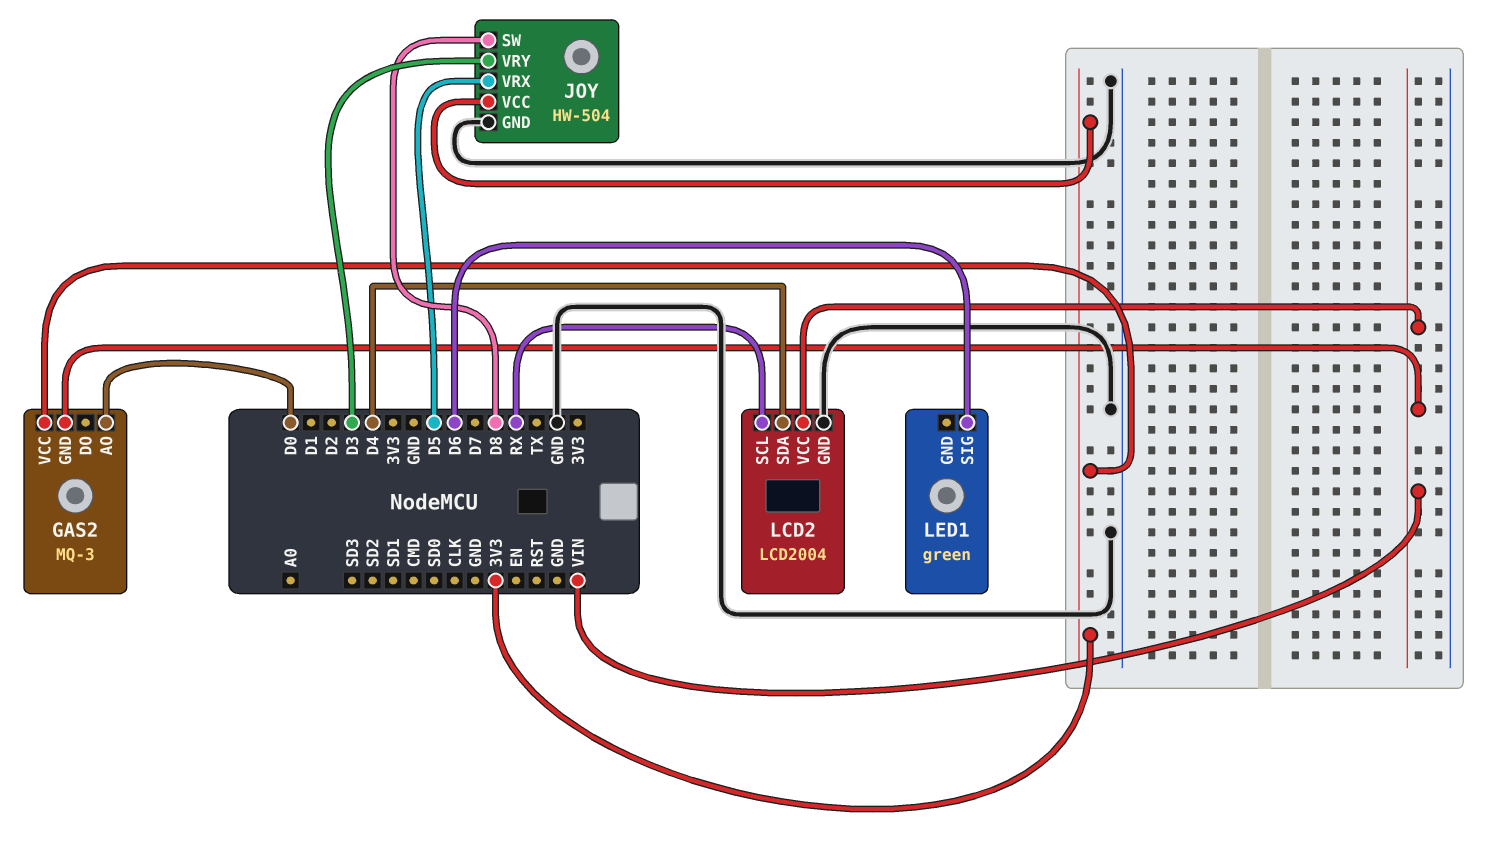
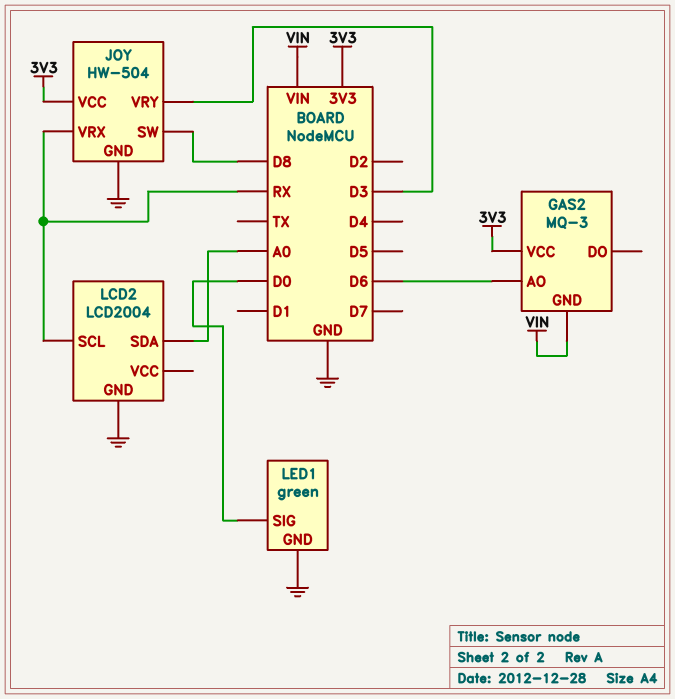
GAS2 pin AO: D0 -> D6
JOY pin VRX: D5 -> RX
LCD2 pin SDA: D4 -> A0
LCD2 pin VCC: VIN -> none
LED1 pin GND: none -> GND
LED1 pin SIG: D6 -> D0

